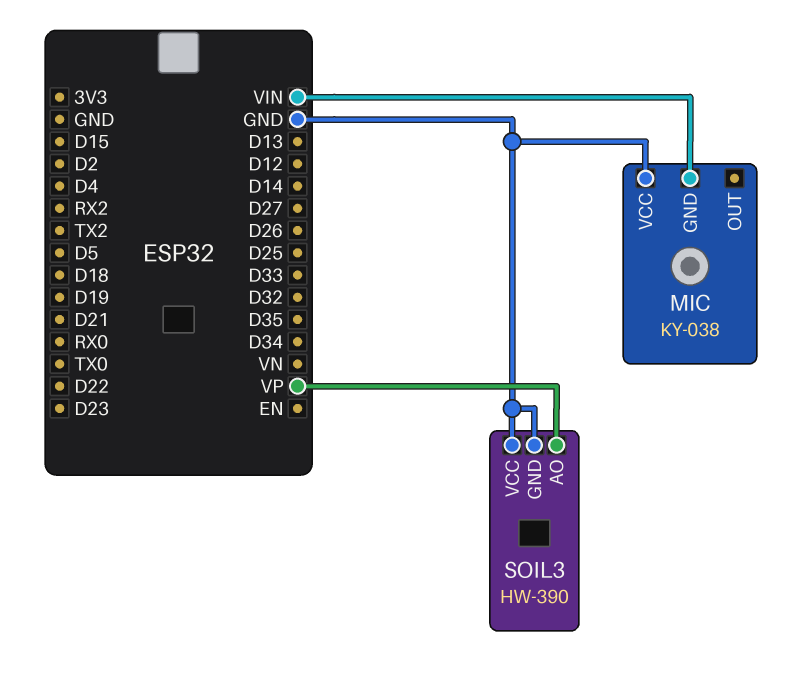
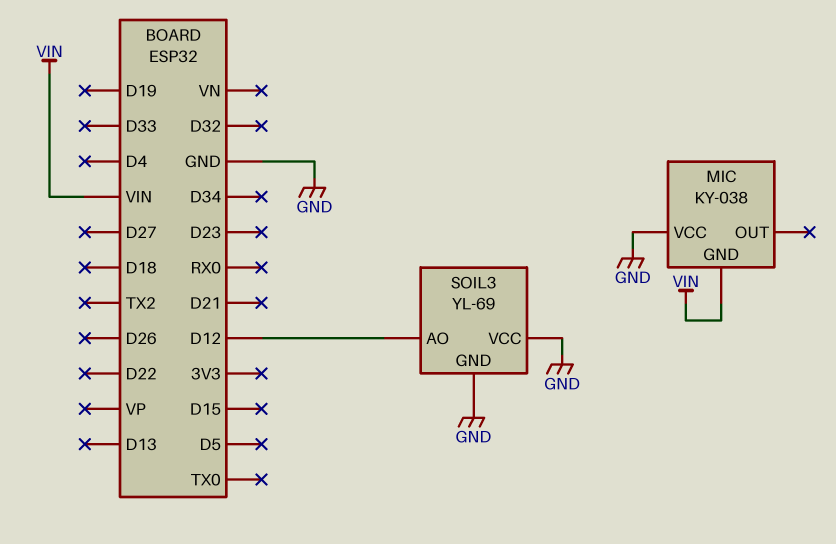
SOIL3: HW-390 -> YL-69
SOIL3 pin AO: VP -> D12

